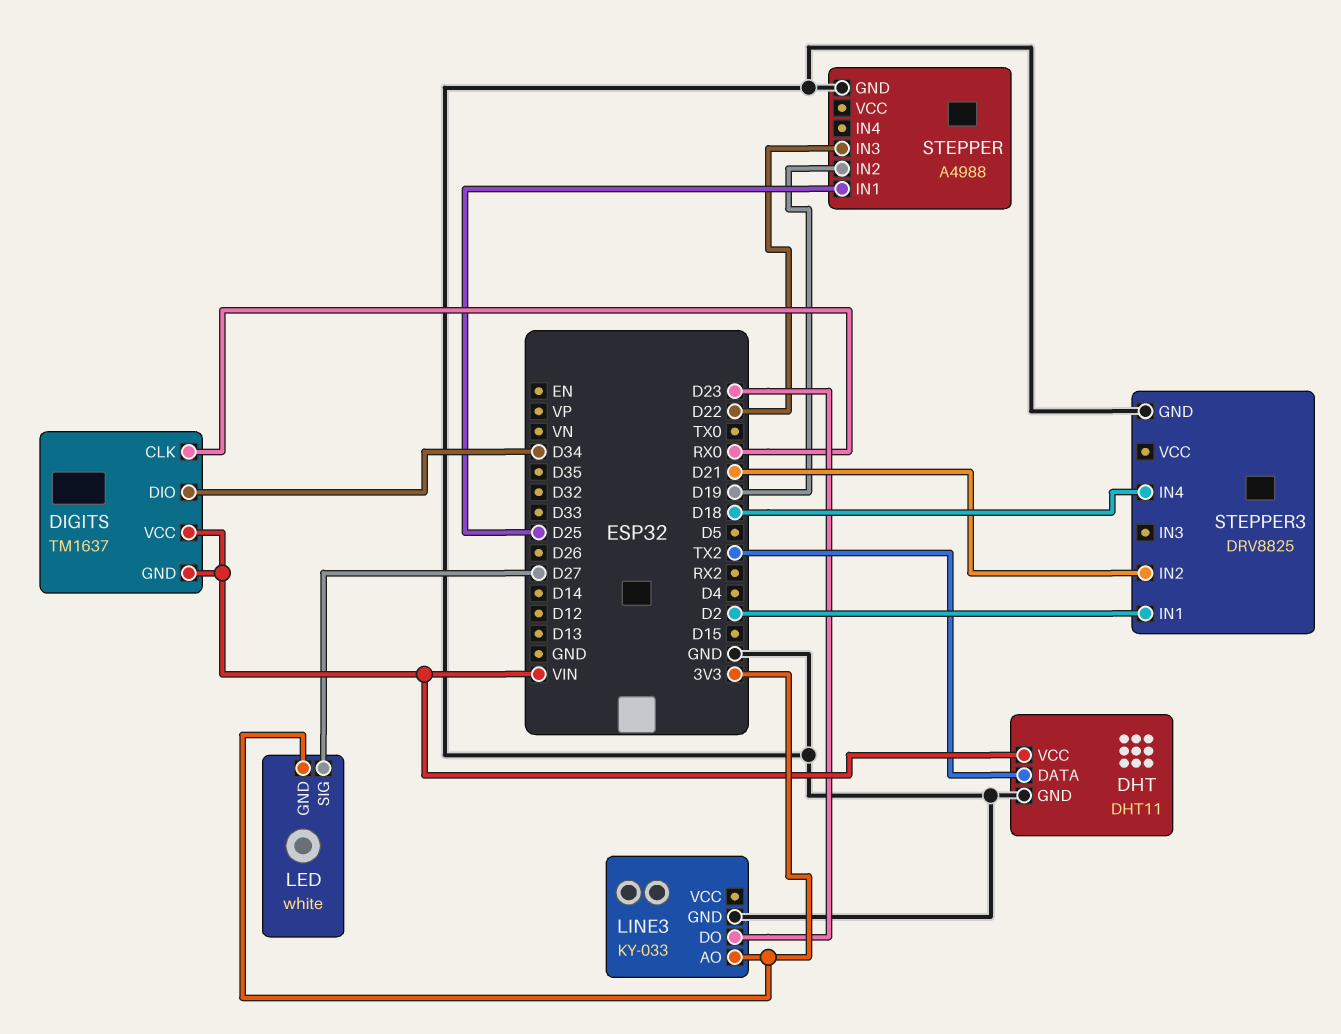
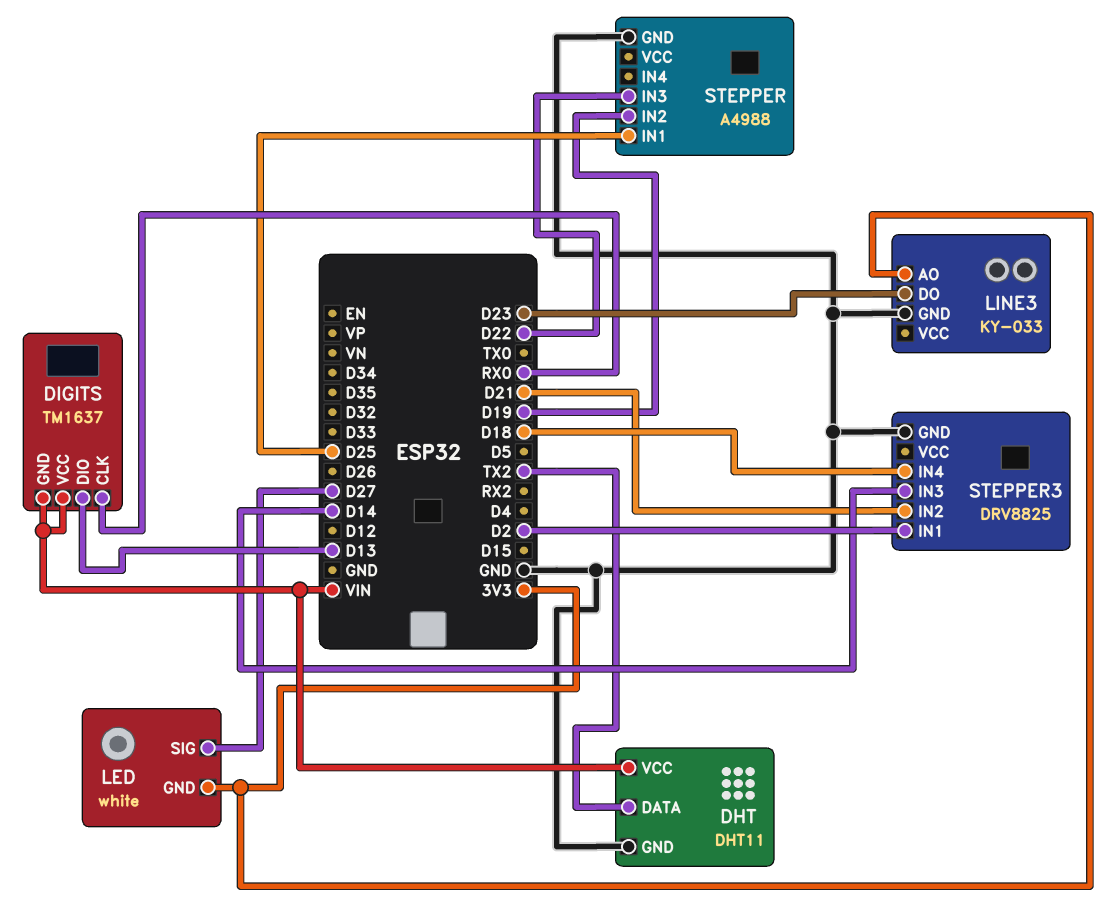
DIGITS pin DIO: D34 -> D13
STEPPER3 pin IN3: none -> D14

